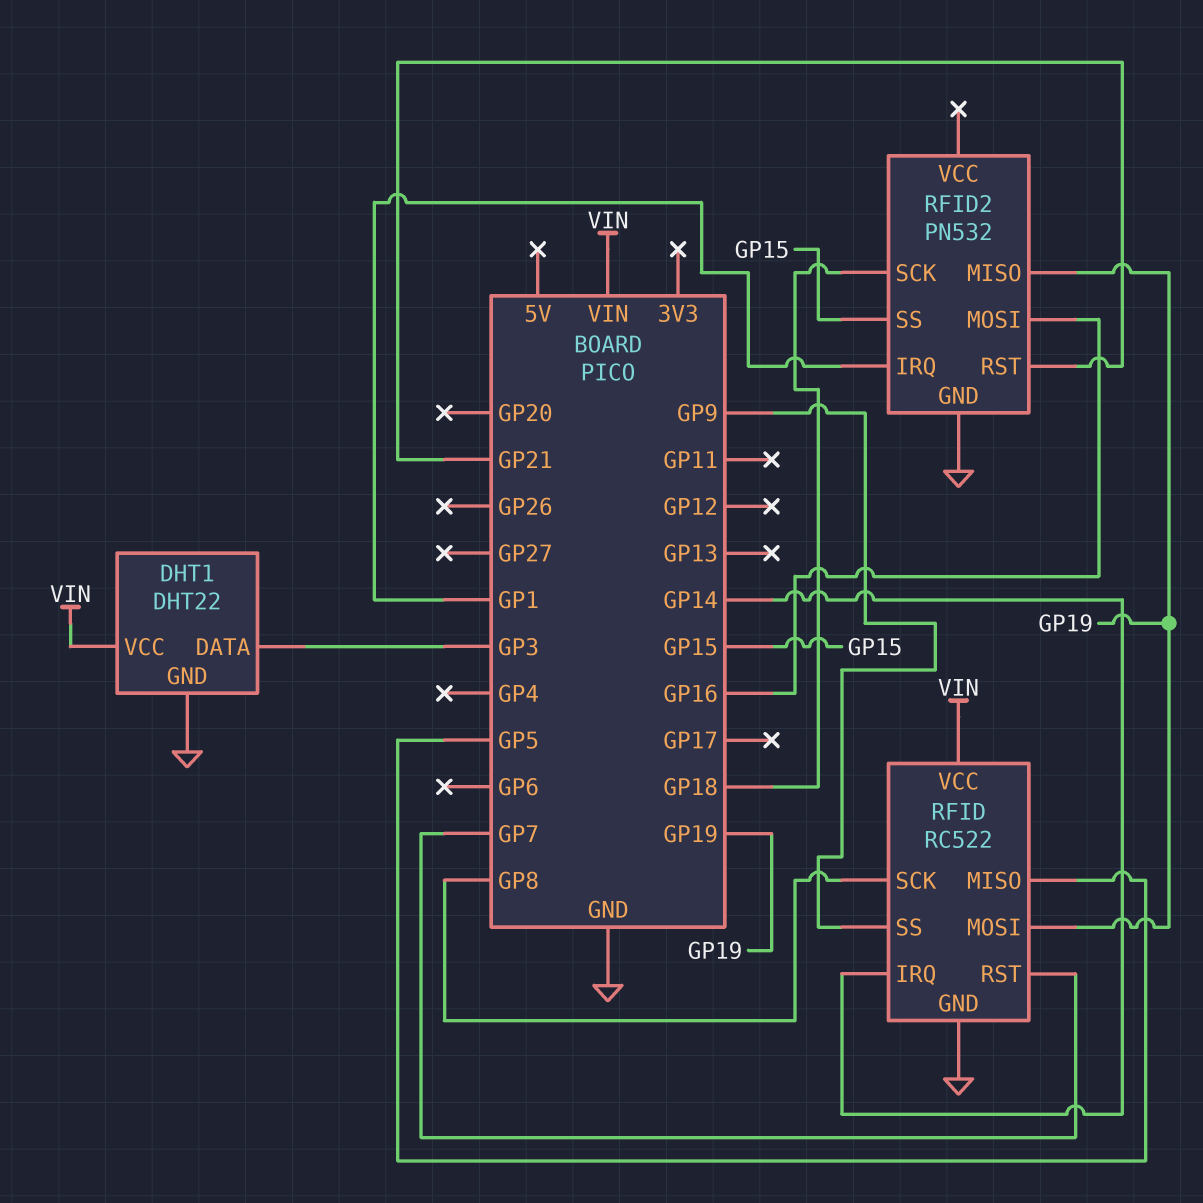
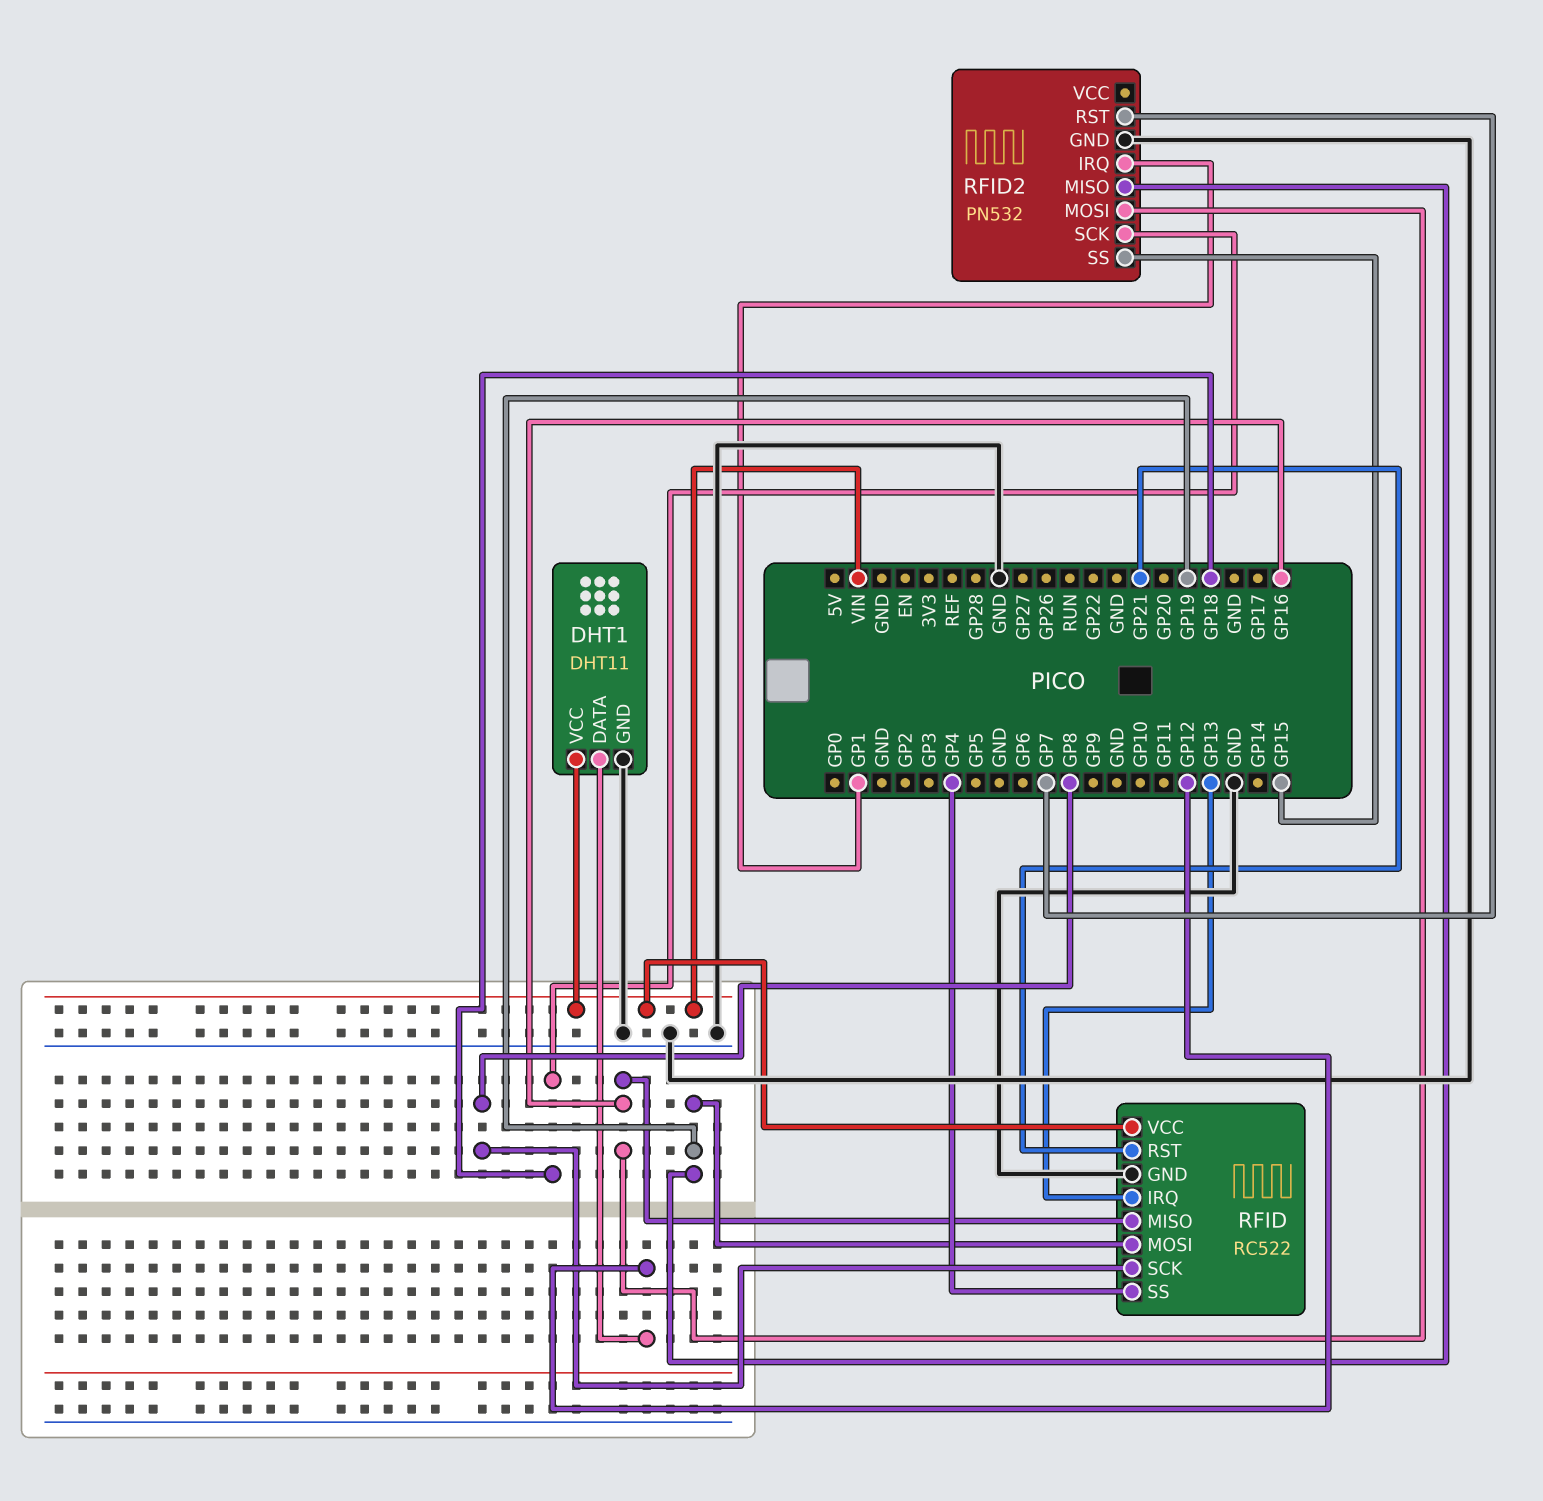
DHT1: DHT22 -> DHT11
DHT1 pin DATA: GP3 -> GP12
RFID pin IRQ: GP14 -> GP13
RFID pin MISO: GP5 -> GP16
RFID pin RST: GP7 -> GP21
RFID pin SS: GP9 -> GP4
RFID2 pin RST: GP21 -> GP7

